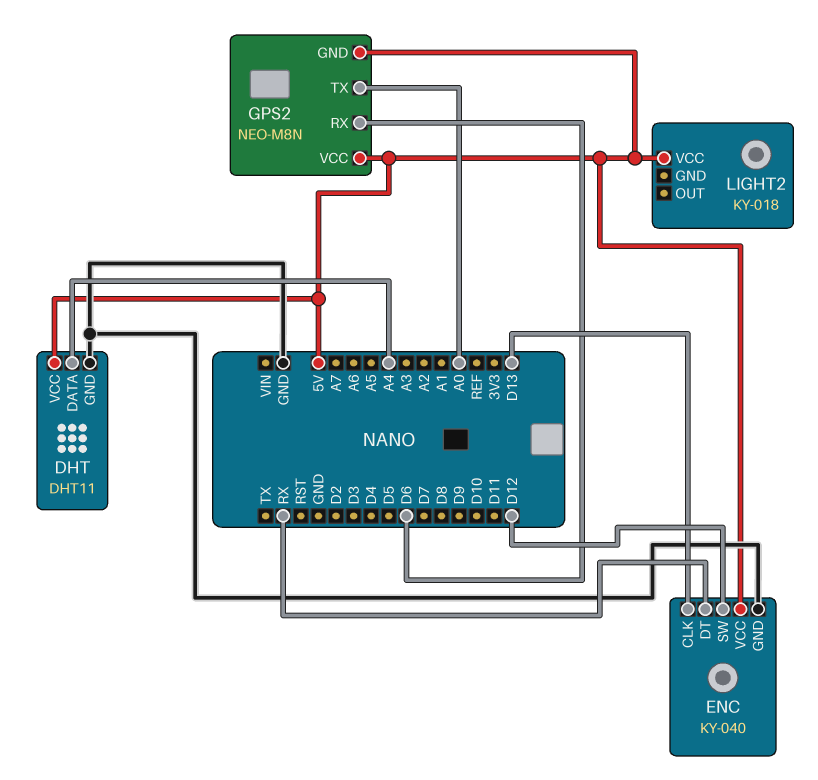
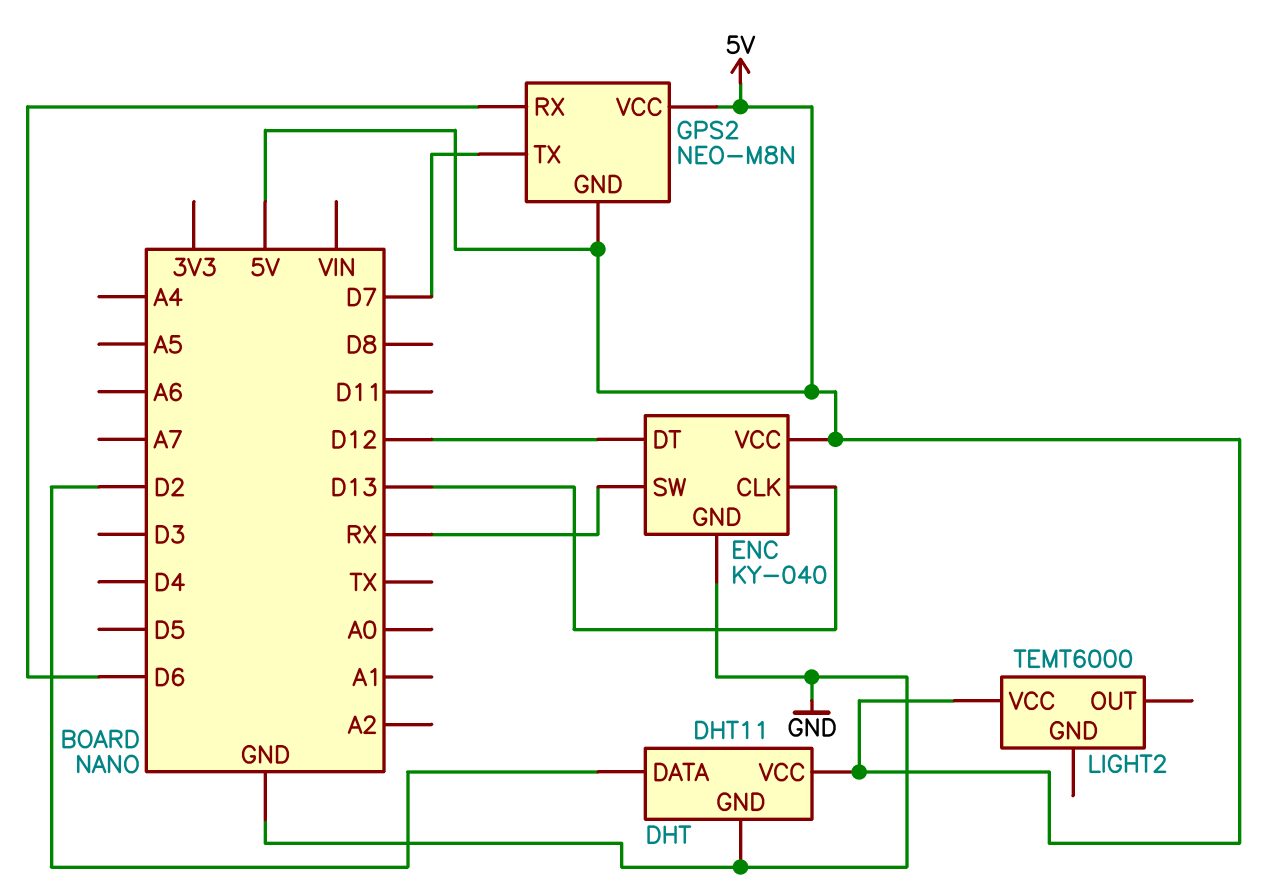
DHT pin DATA: A4 -> D2
ENC pin DT: RX -> D12
ENC pin SW: D12 -> RX
GPS2 pin TX: A0 -> D7
LIGHT2: KY-018 -> TEMT6000

